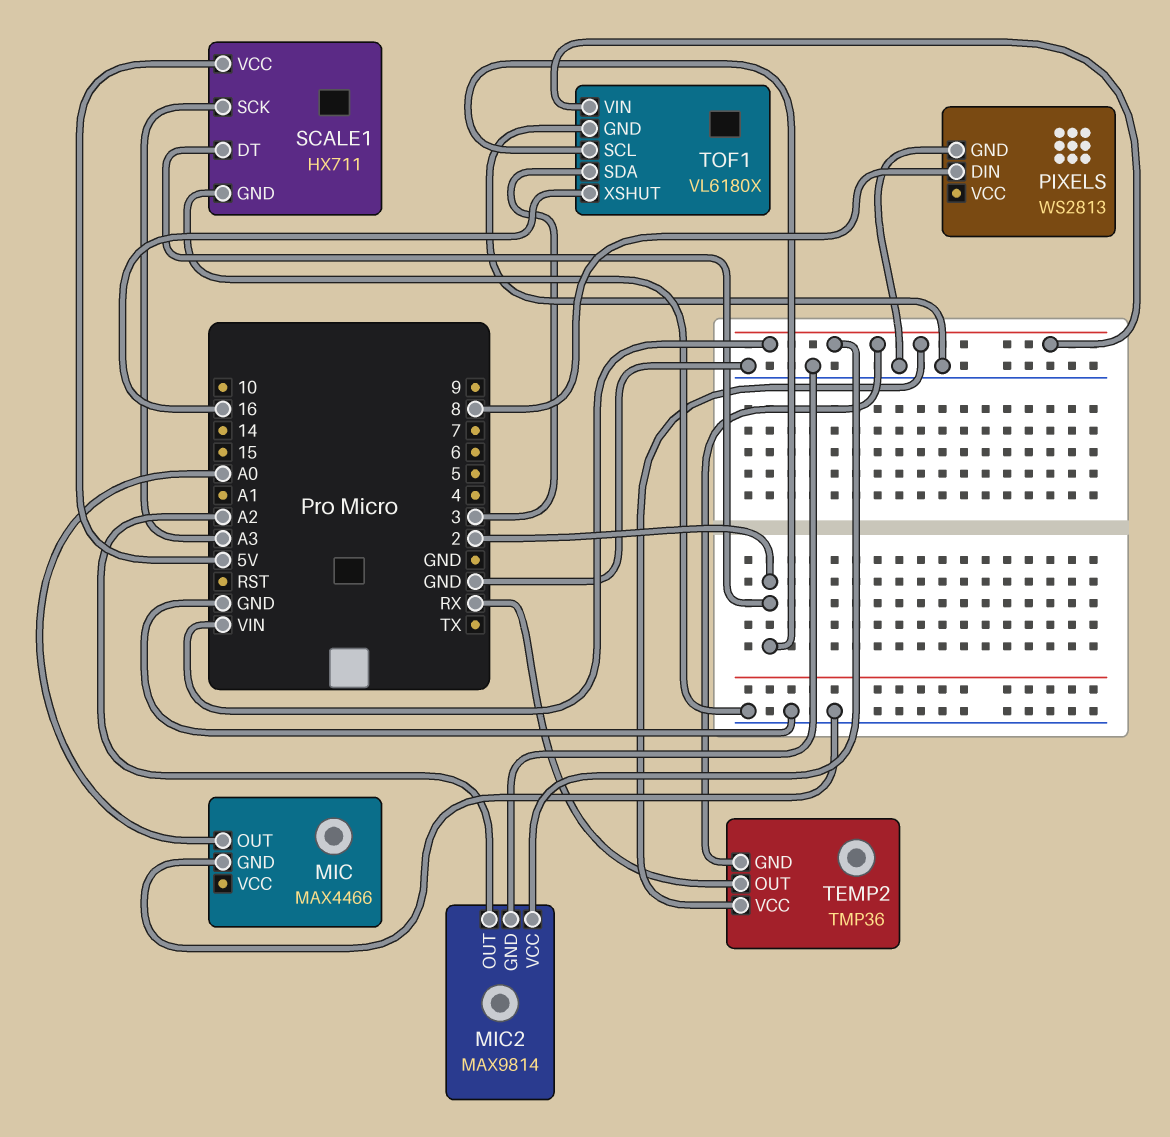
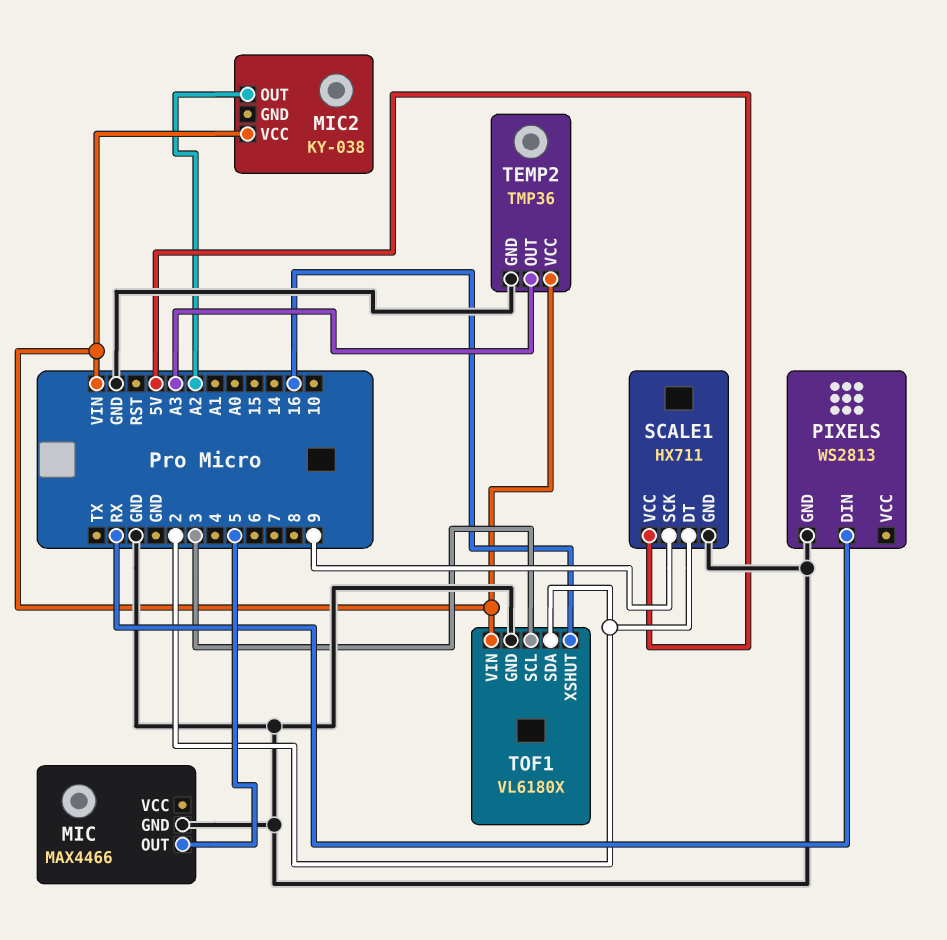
MIC pin OUT: A0 -> 5
MIC2: MAX9814 -> KY-038
MIC2 pin GND: GND -> none
PIXELS pin DIN: 8 -> RX
SCALE1 pin SCK: A3 -> 9
TEMP2 pin GND: VIN -> GND
TEMP2 pin OUT: RX -> A3
TOF1 pin SCL: 2 -> 3
TOF1 pin SDA: 3 -> 2

